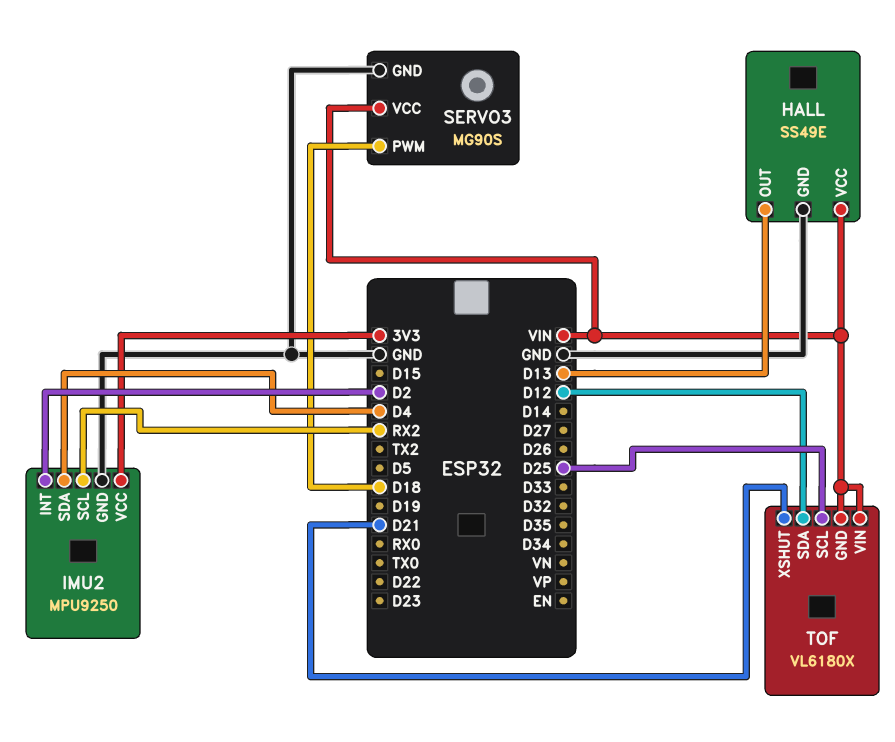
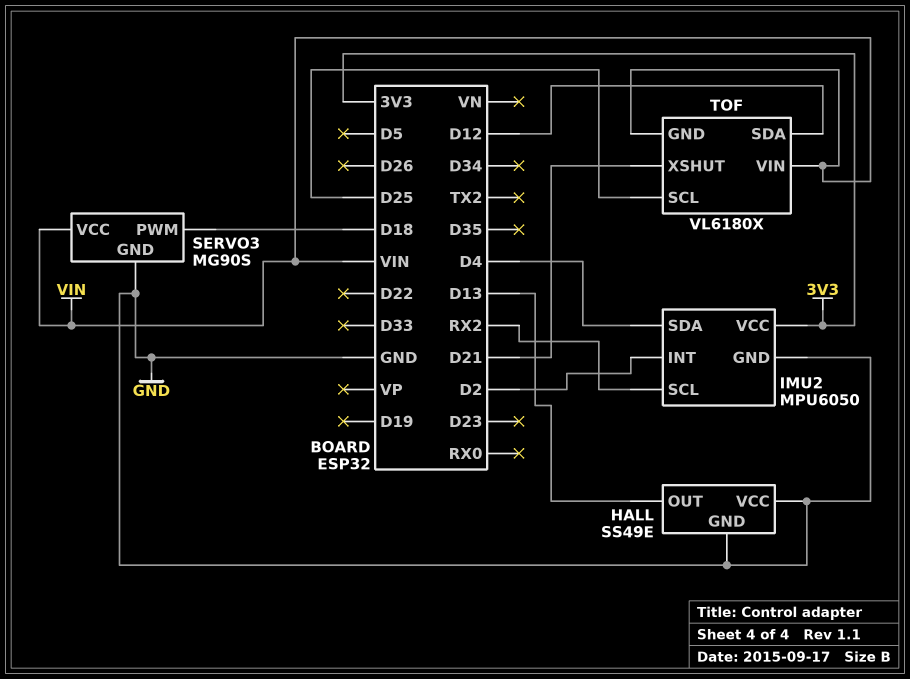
HALL pin VCC: VIN -> GND
IMU2: MPU9250 -> MPU6050

